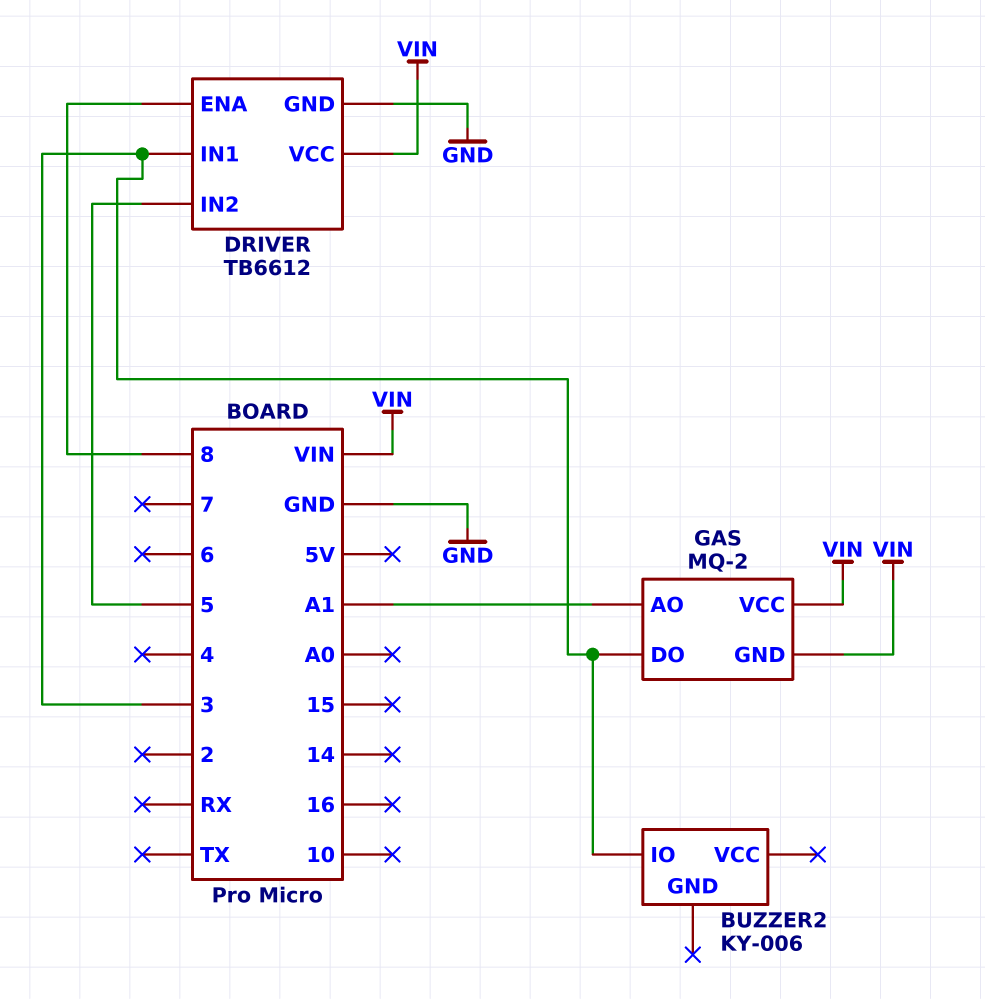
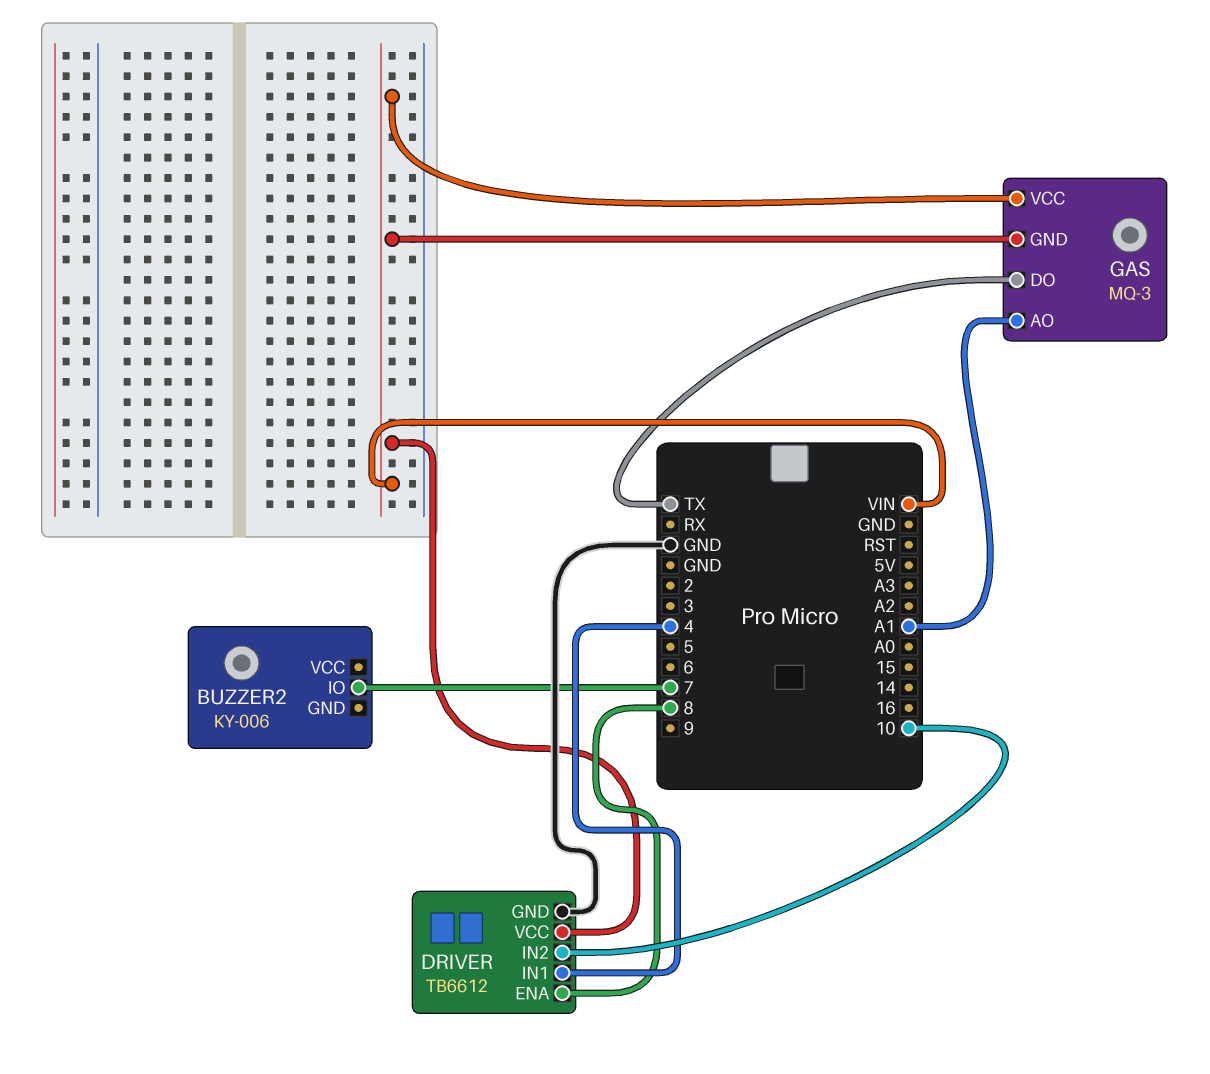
BUZZER2 pin IO: 3 -> 7
DRIVER pin IN1: 3 -> 4
DRIVER pin IN2: 5 -> 10
GAS: MQ-2 -> MQ-3
GAS pin DO: 3 -> TX

